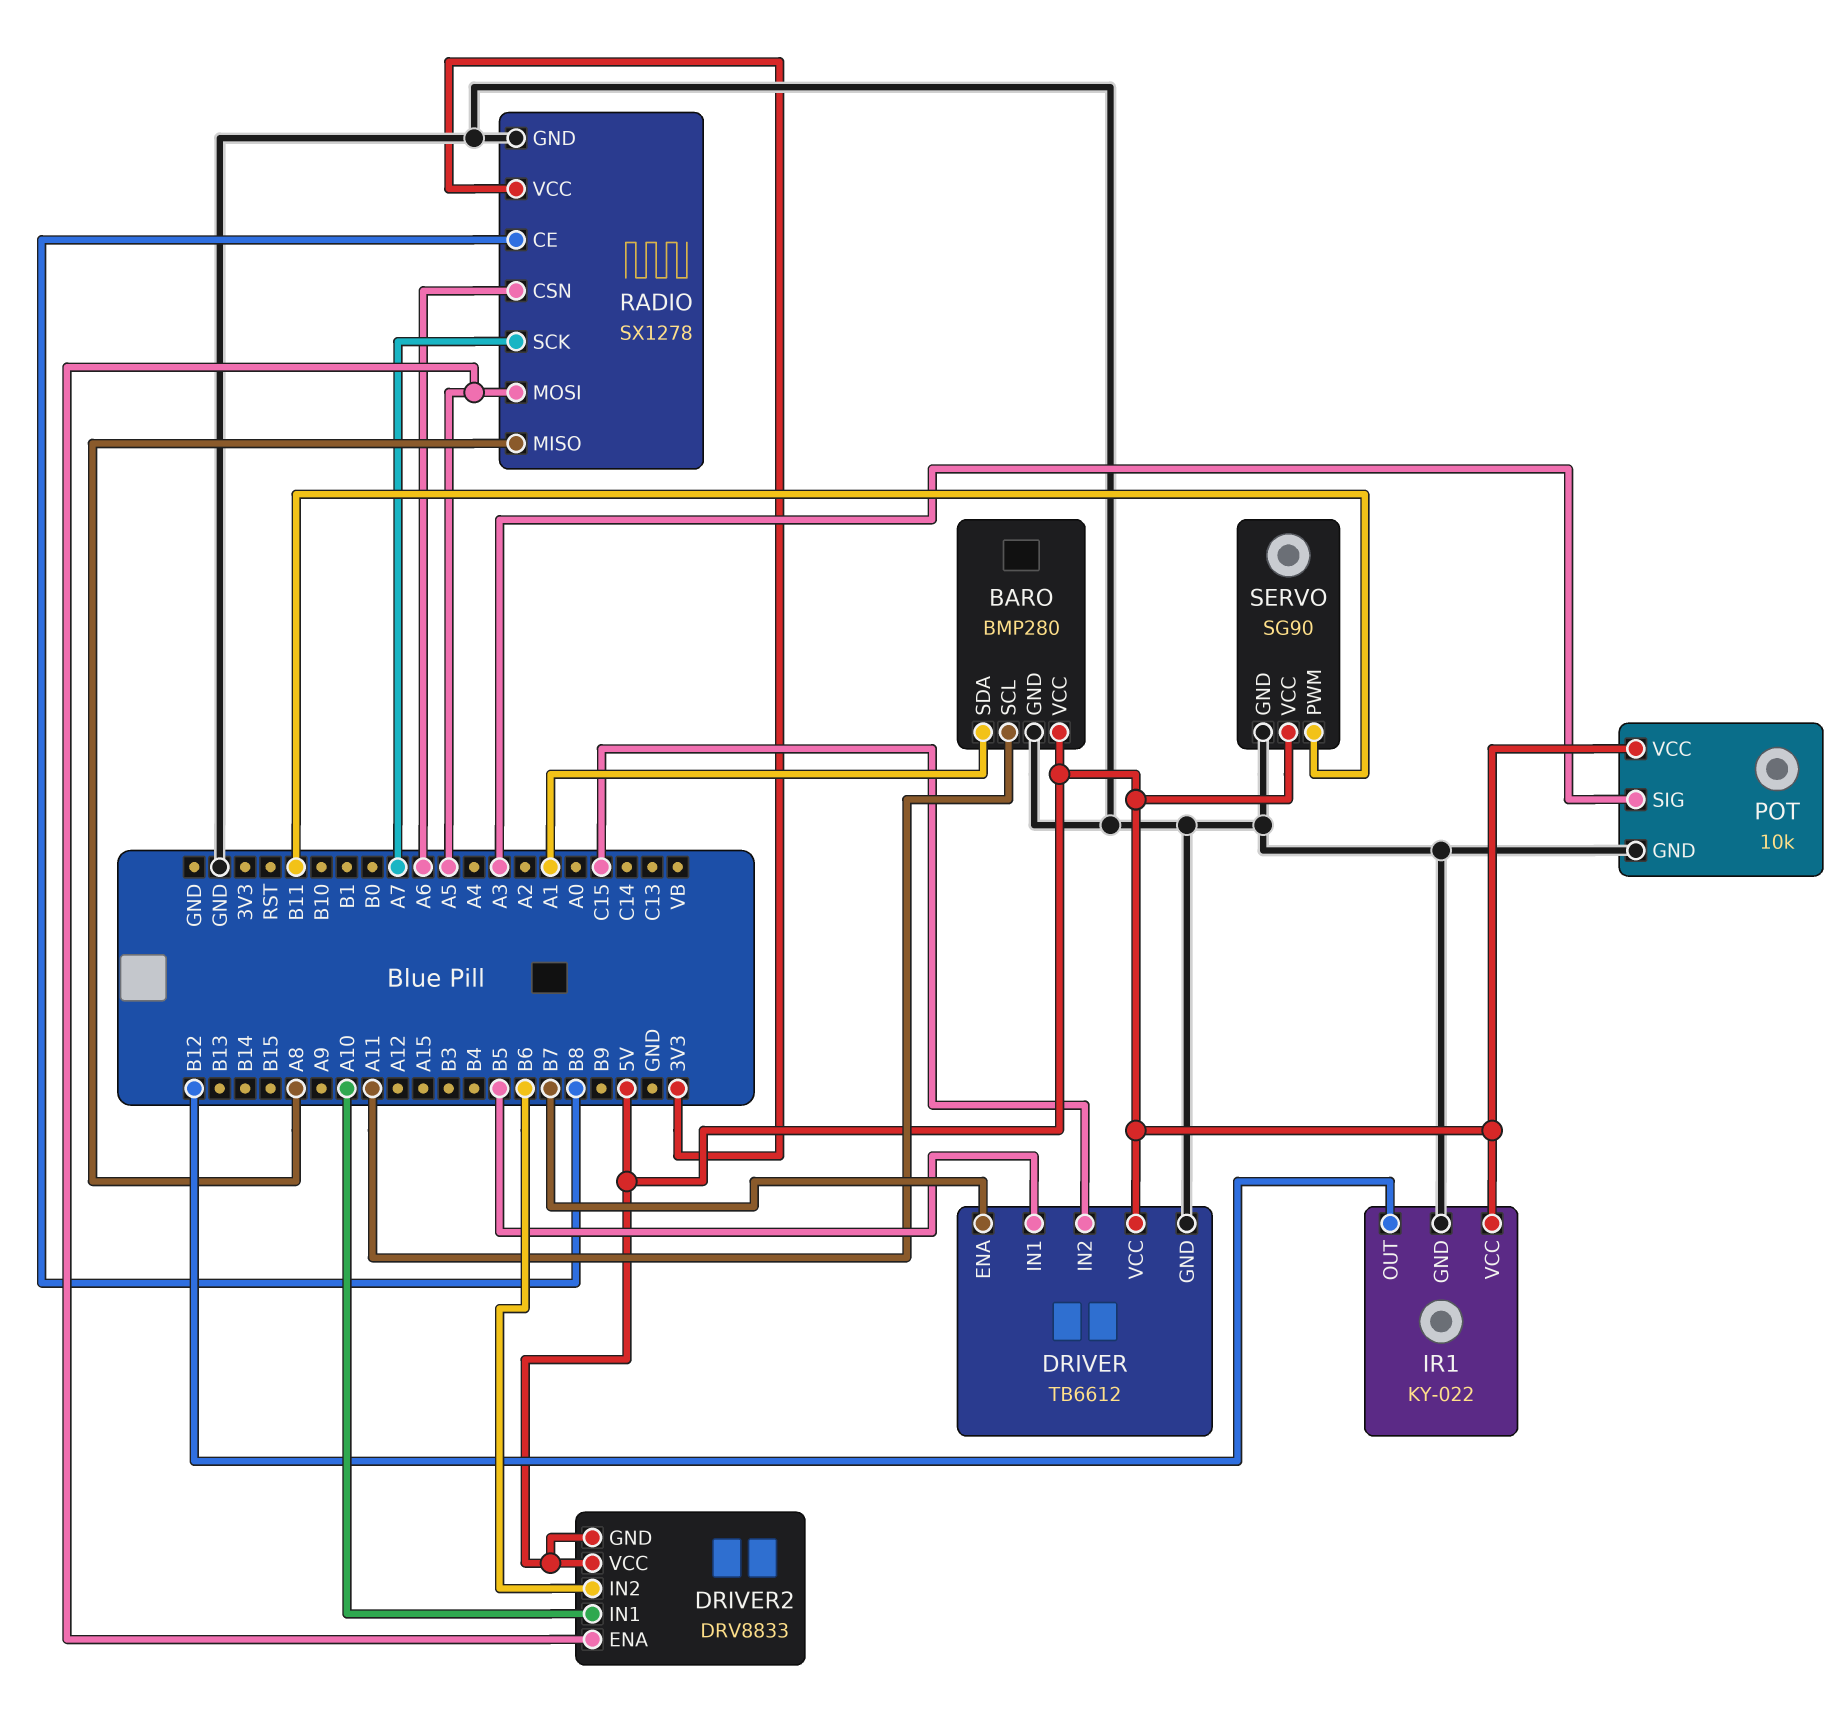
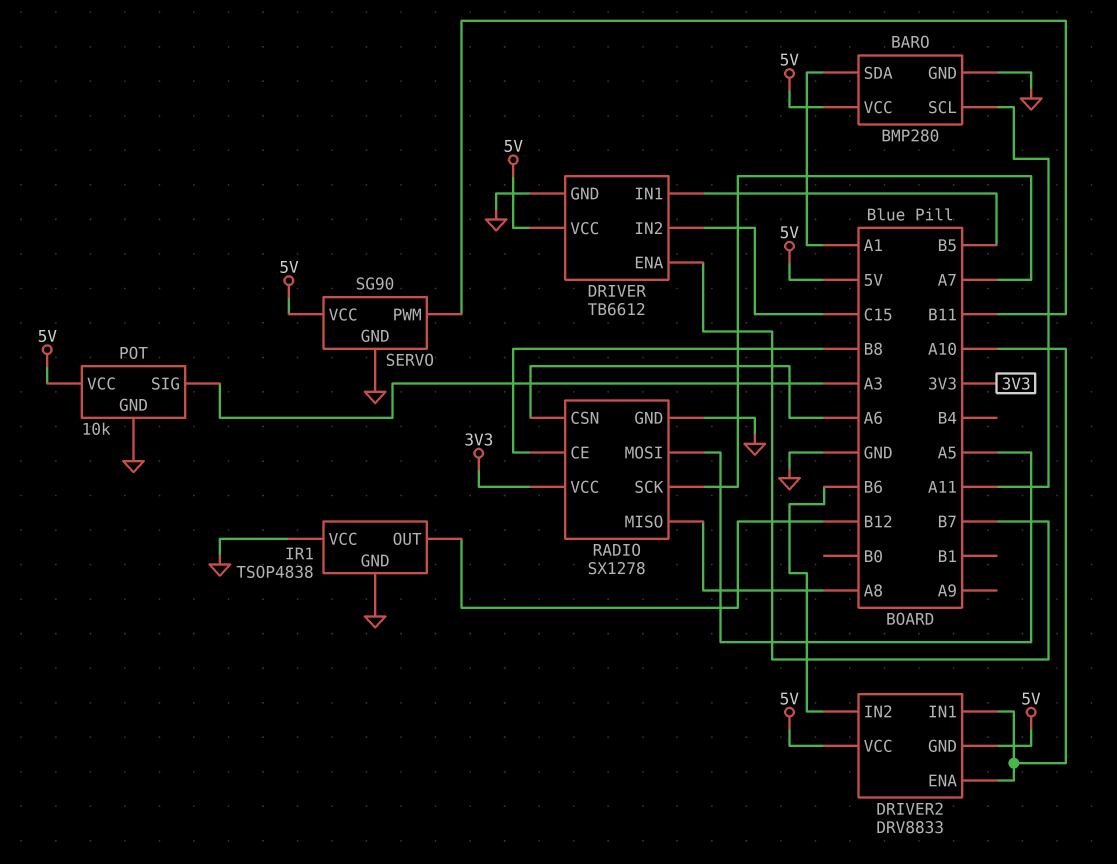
DRIVER2 pin ENA: A5 -> A10
IR1: KY-022 -> TSOP4838
IR1 pin VCC: 5V -> GND

